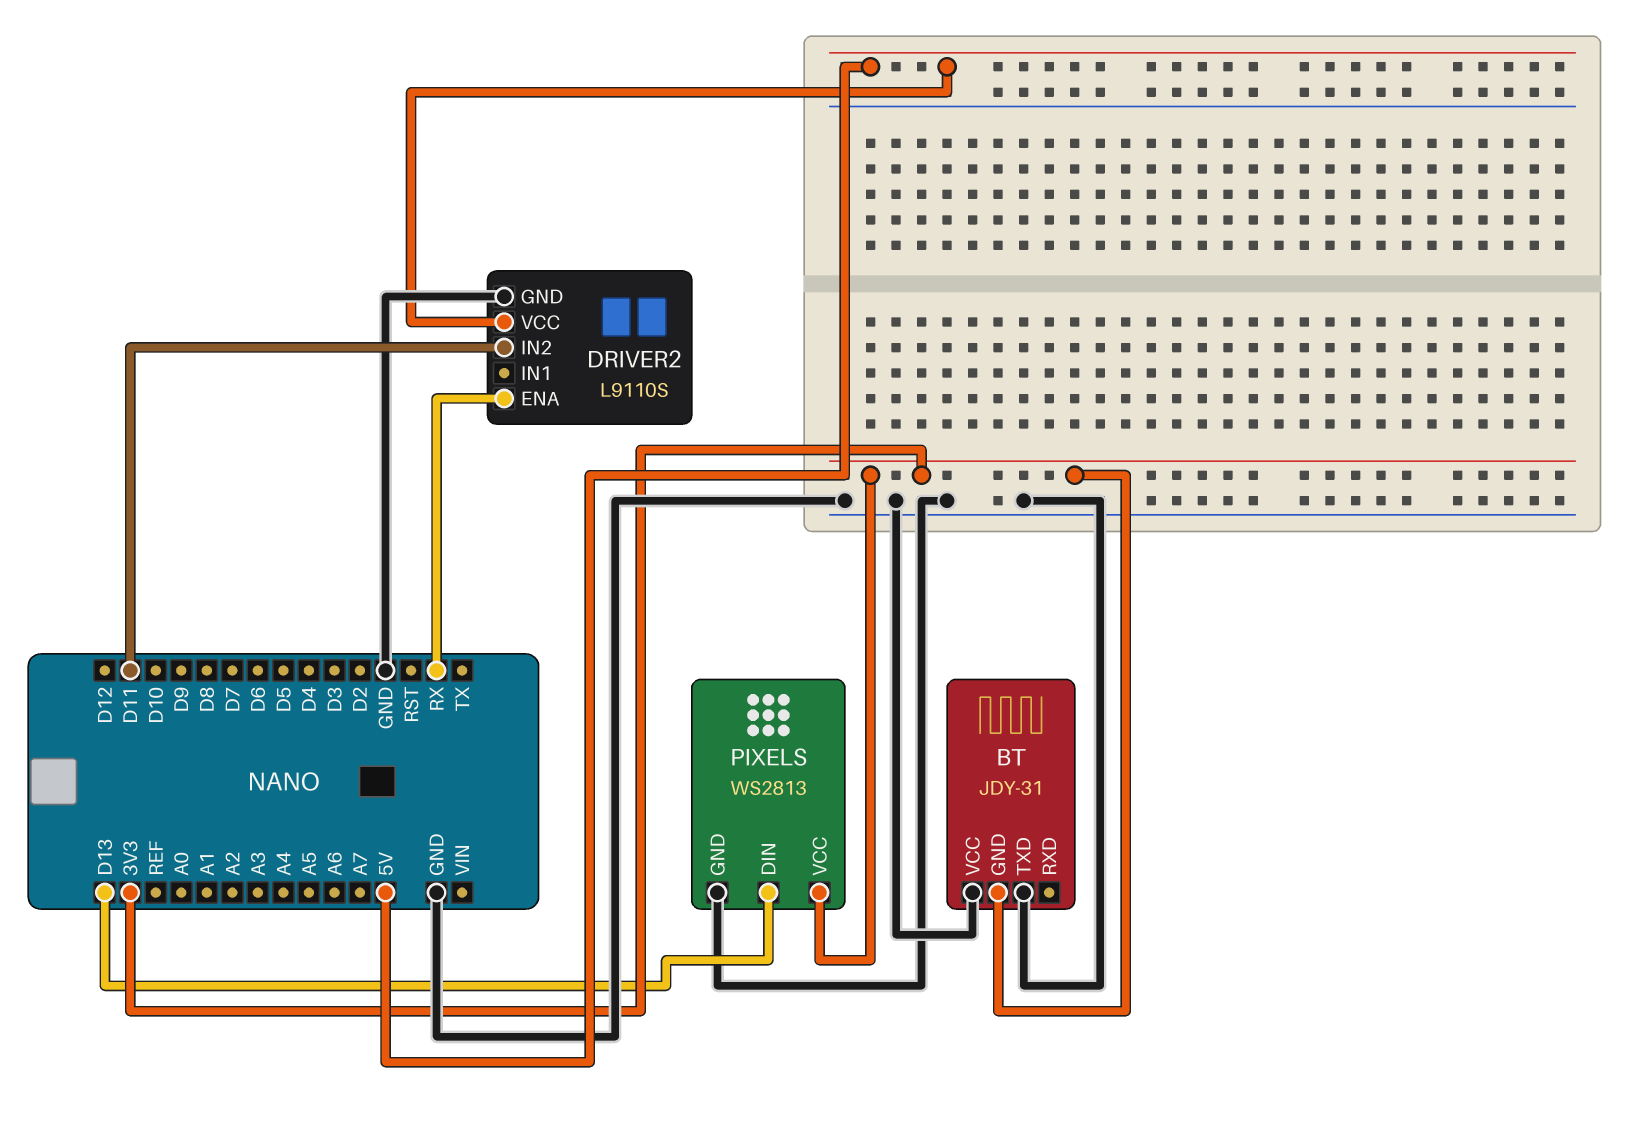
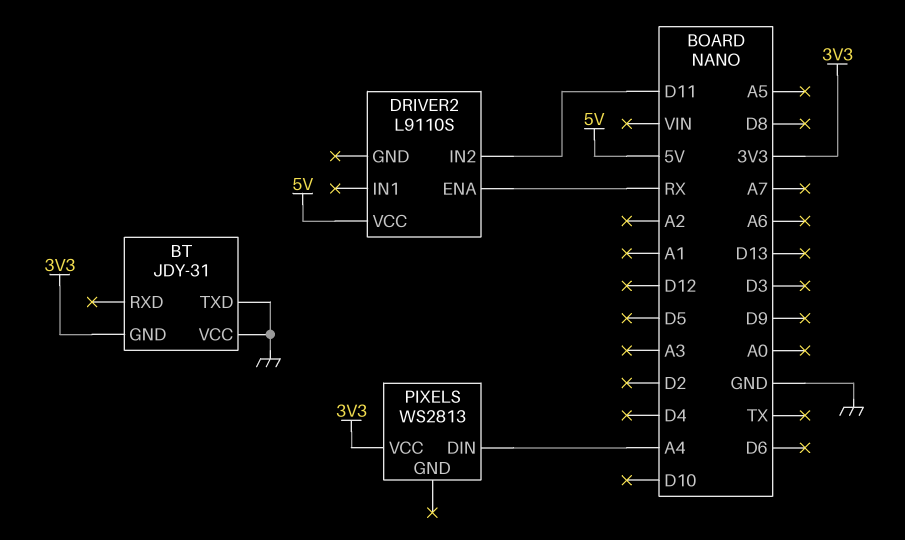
DRIVER2 pin GND: GND -> none
PIXELS pin DIN: D13 -> A4
PIXELS pin GND: GND -> none

